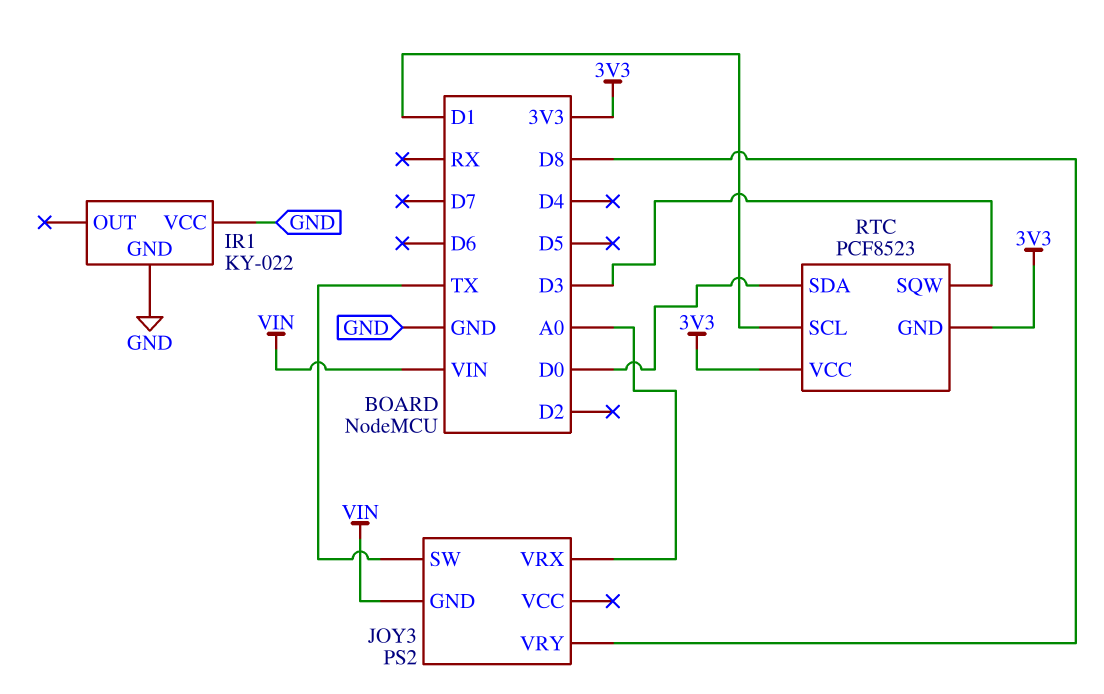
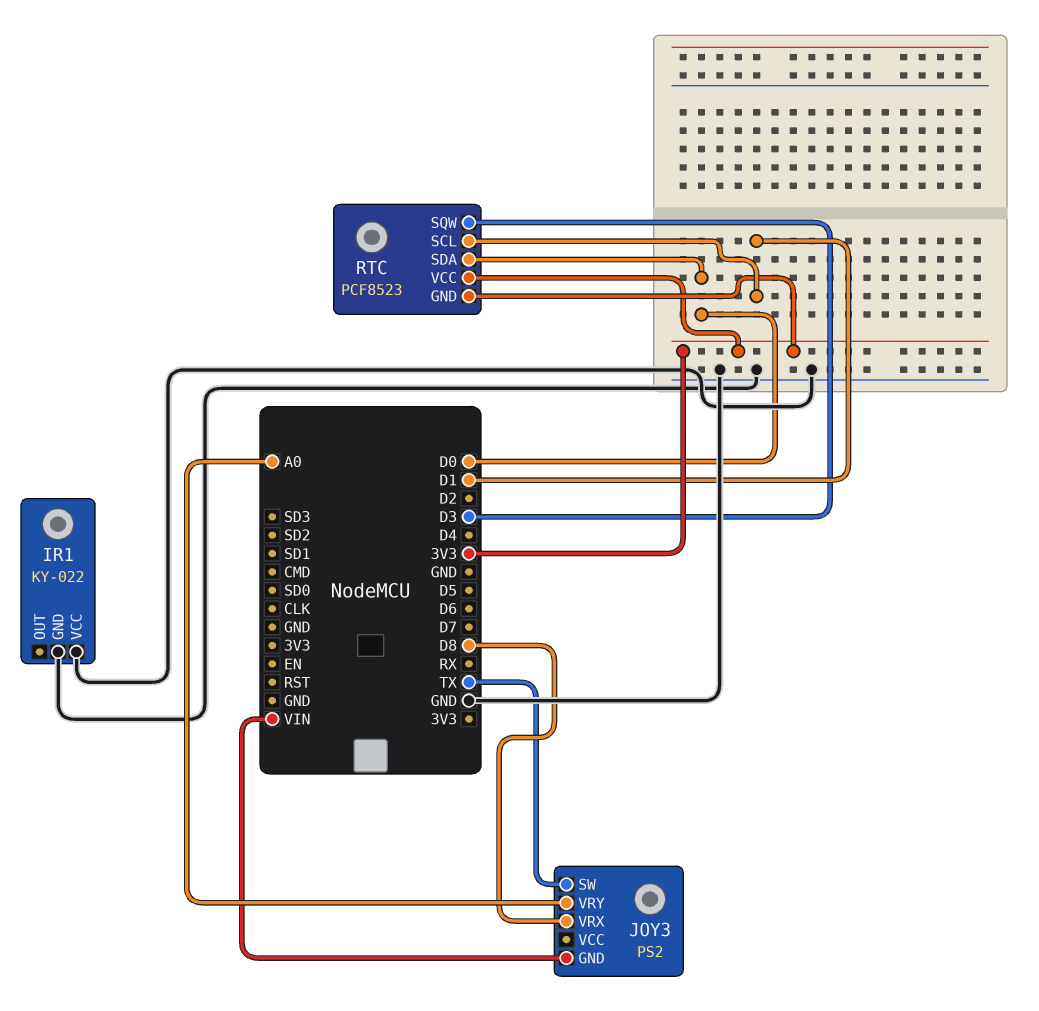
JOY3 pin VRX: A0 -> D8
JOY3 pin VRY: D8 -> A0

